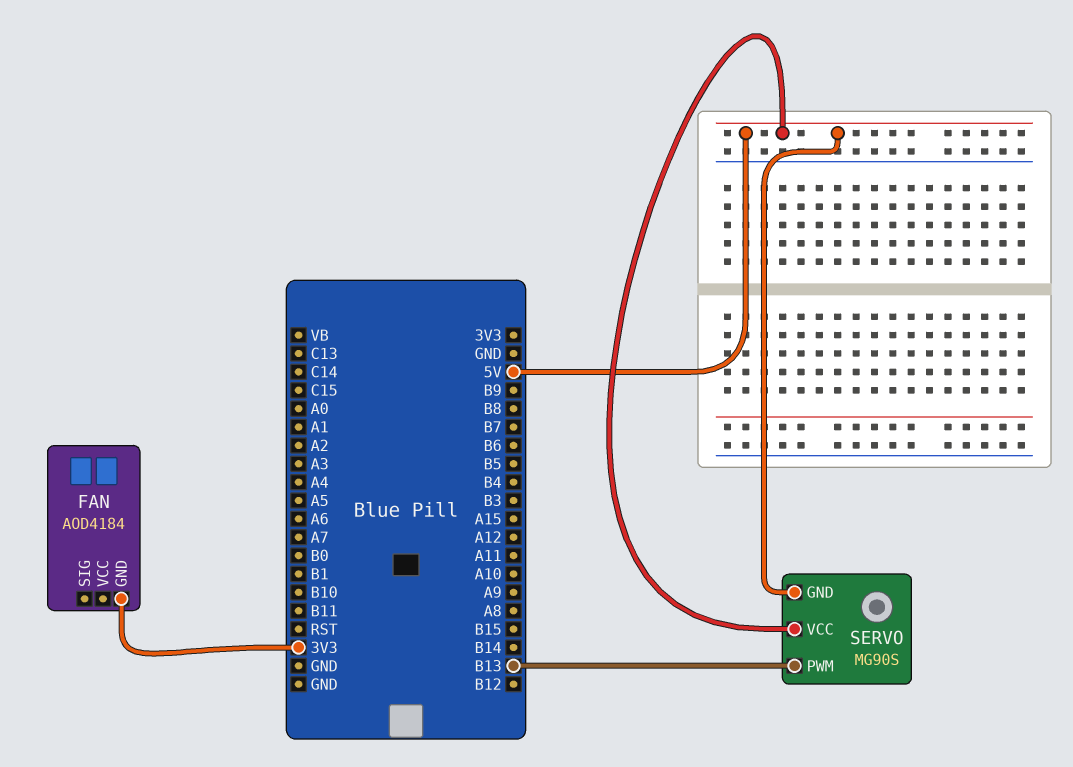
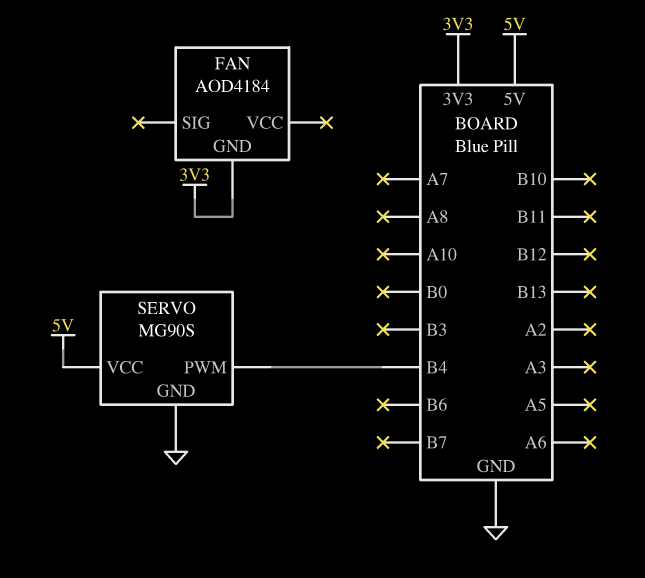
SERVO pin GND: 5V -> GND
SERVO pin PWM: B13 -> B4

